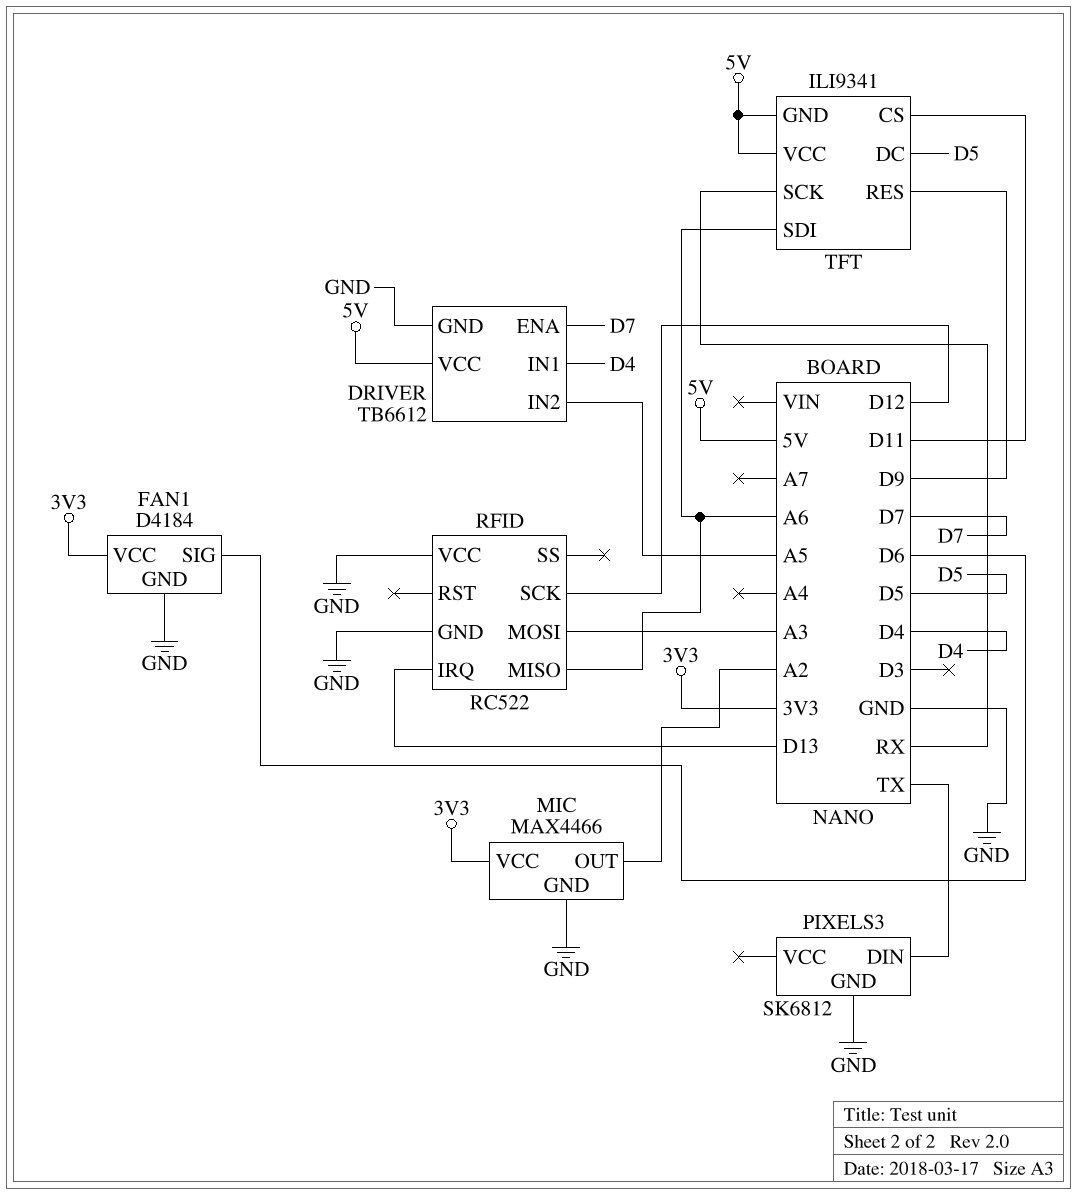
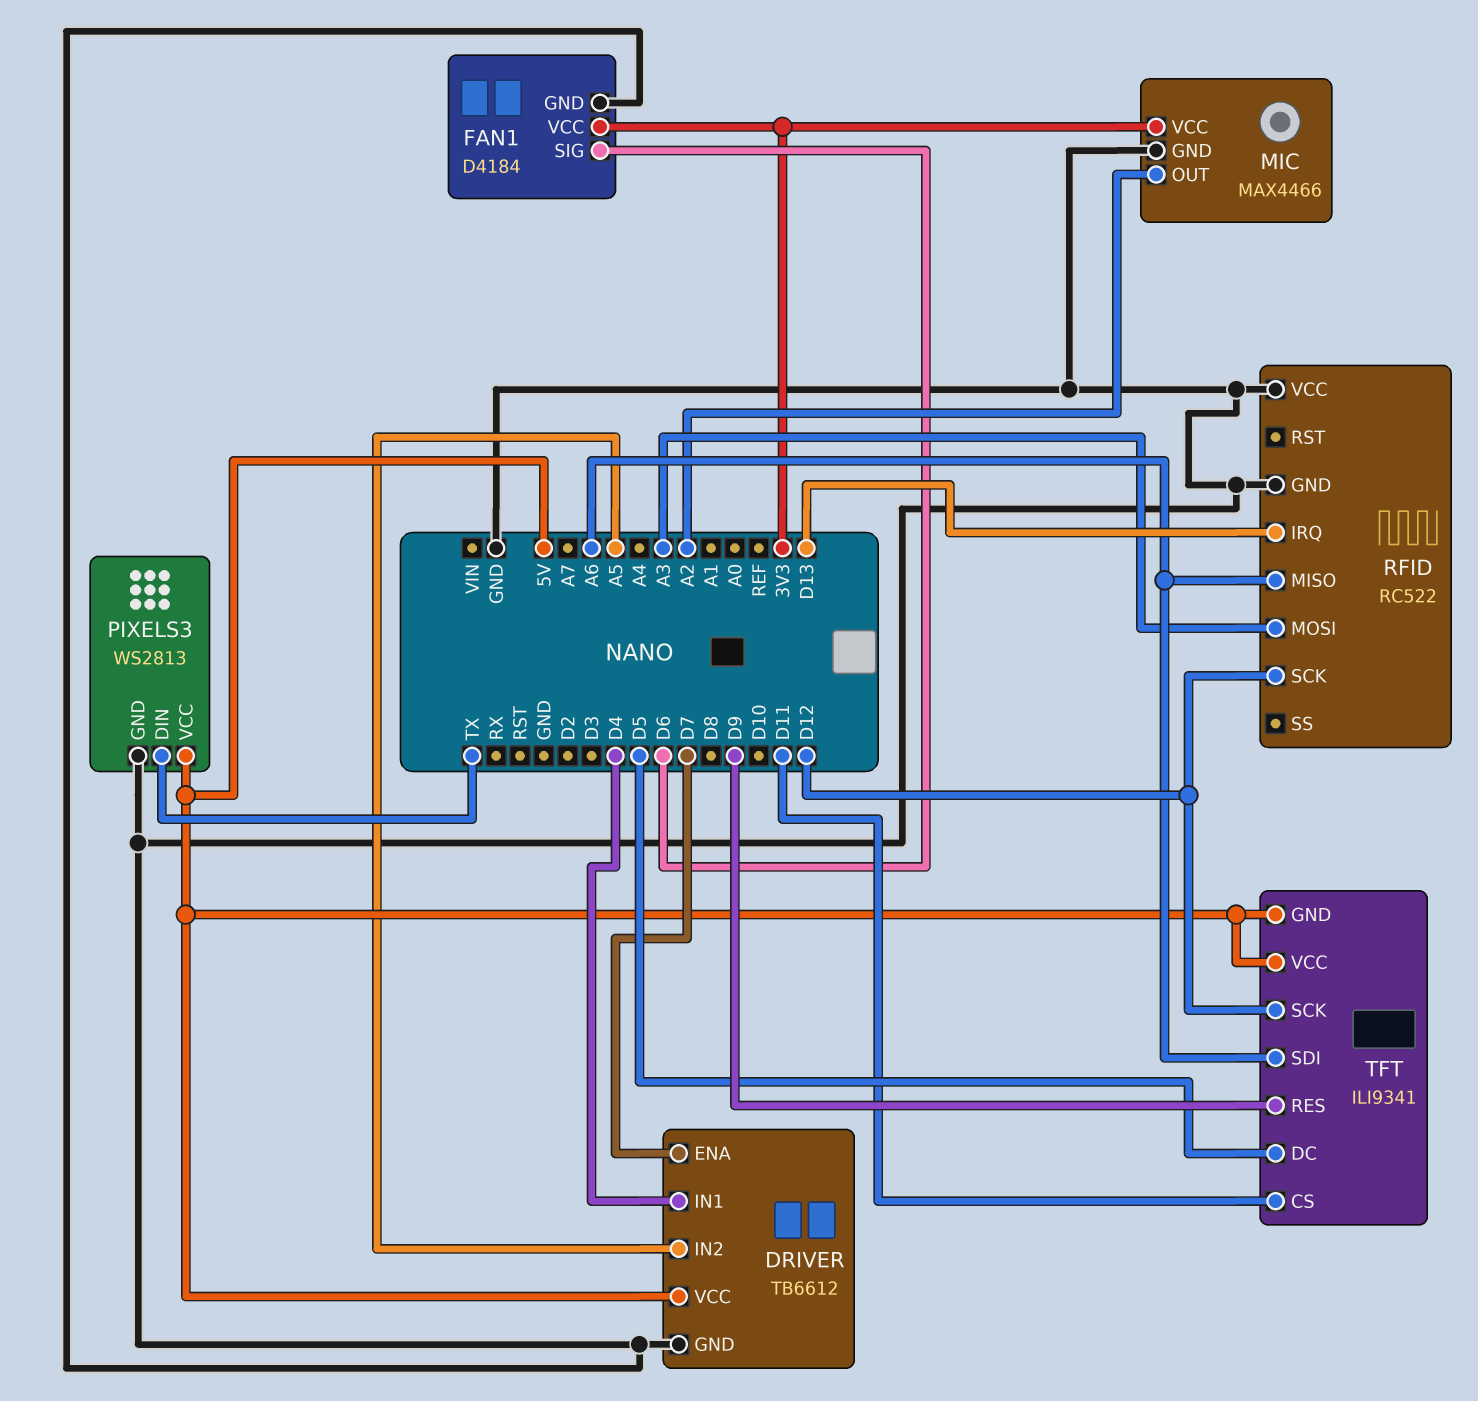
PIXELS3: SK6812 -> WS2813
PIXELS3 pin VCC: none -> 5V
TFT pin SCK: RX -> D12

